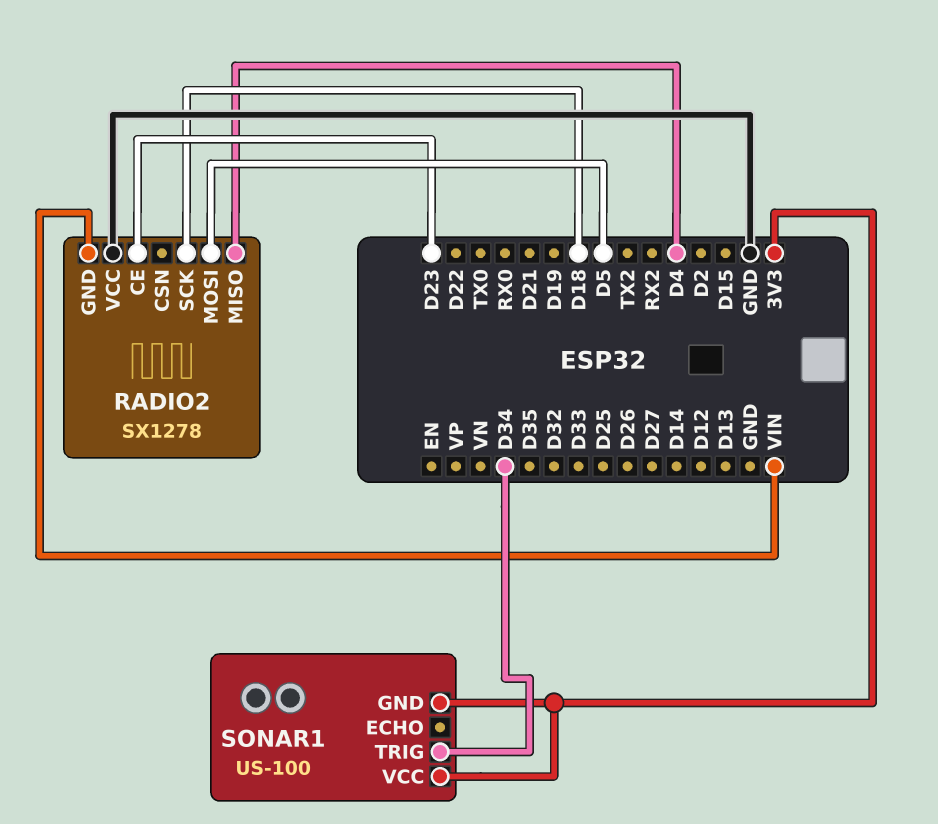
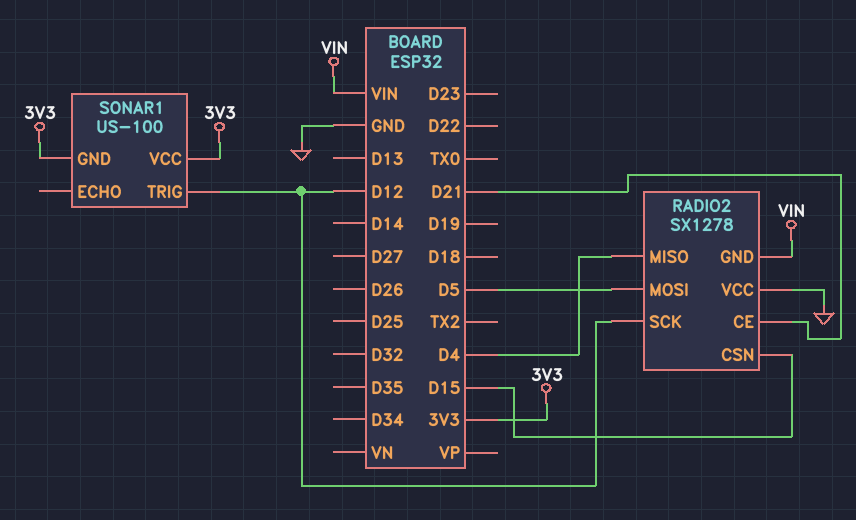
RADIO2 pin CE: D23 -> D21
RADIO2 pin CSN: none -> D15
RADIO2 pin SCK: D18 -> D12
SONAR1 pin TRIG: D34 -> D12

